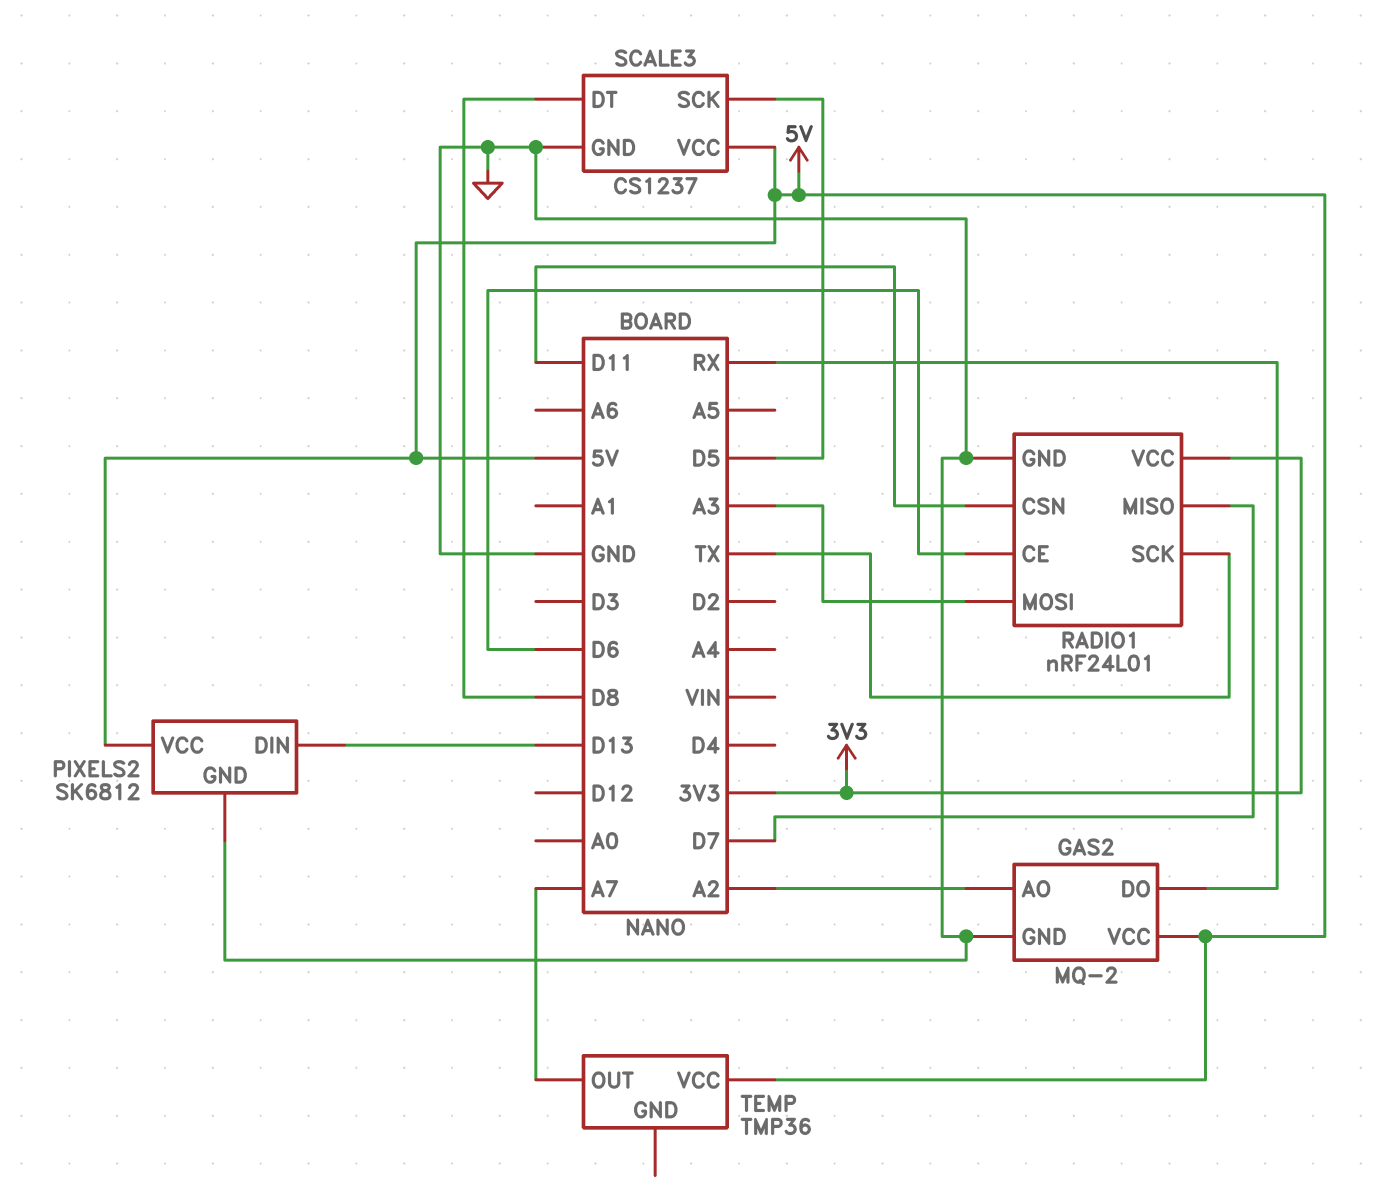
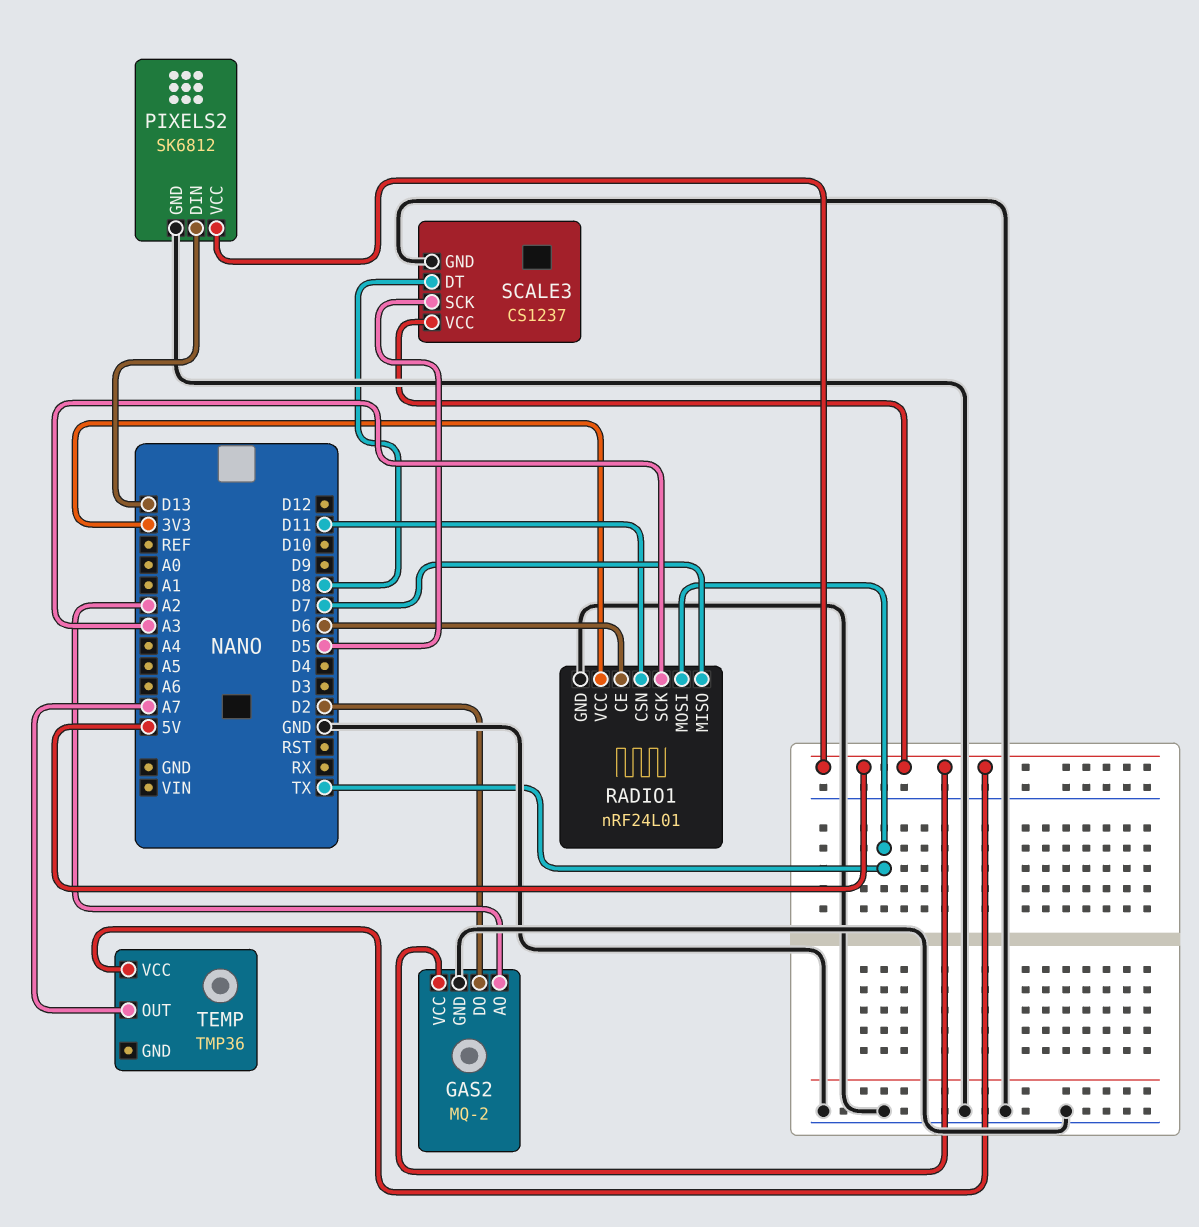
GAS2 pin DO: RX -> D2
RADIO1 pin MOSI: A3 -> TX
RADIO1 pin SCK: TX -> A3

